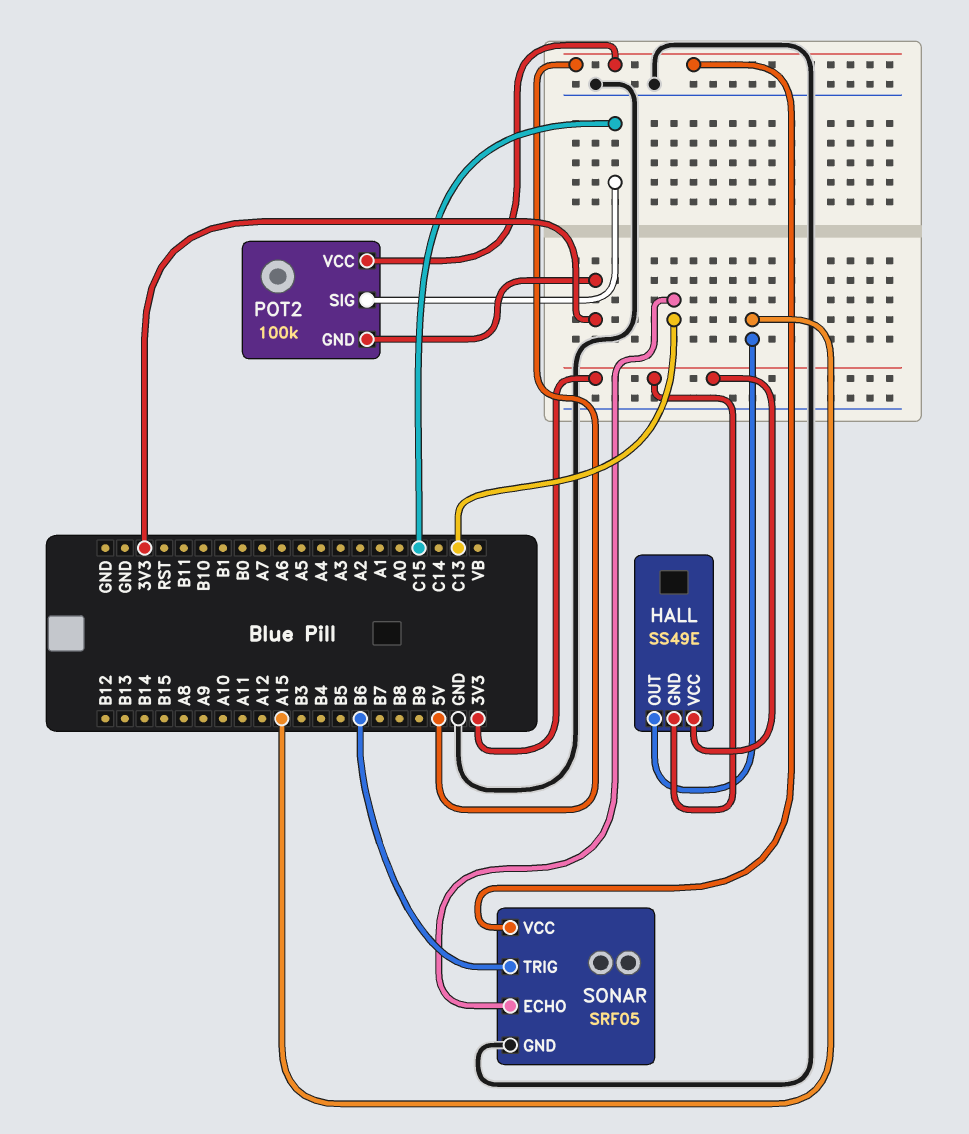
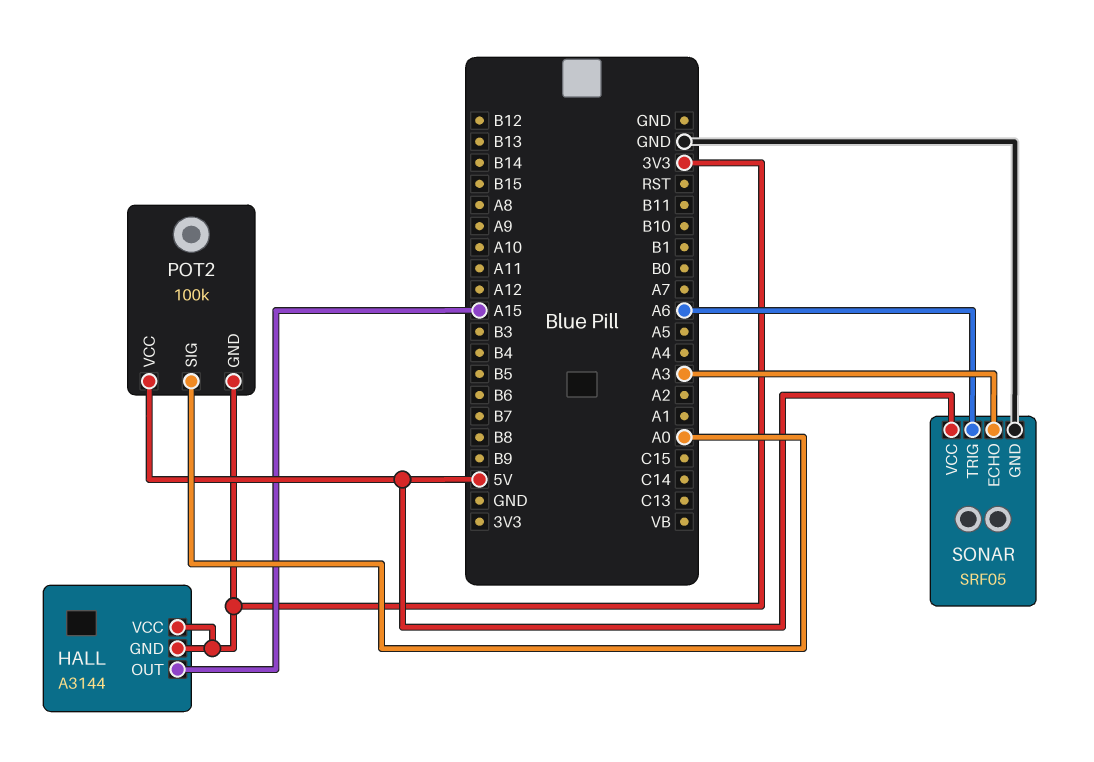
HALL: SS49E -> A3144
POT2 pin SIG: C15 -> A0
SONAR pin ECHO: C13 -> A3
SONAR pin TRIG: B6 -> A6

